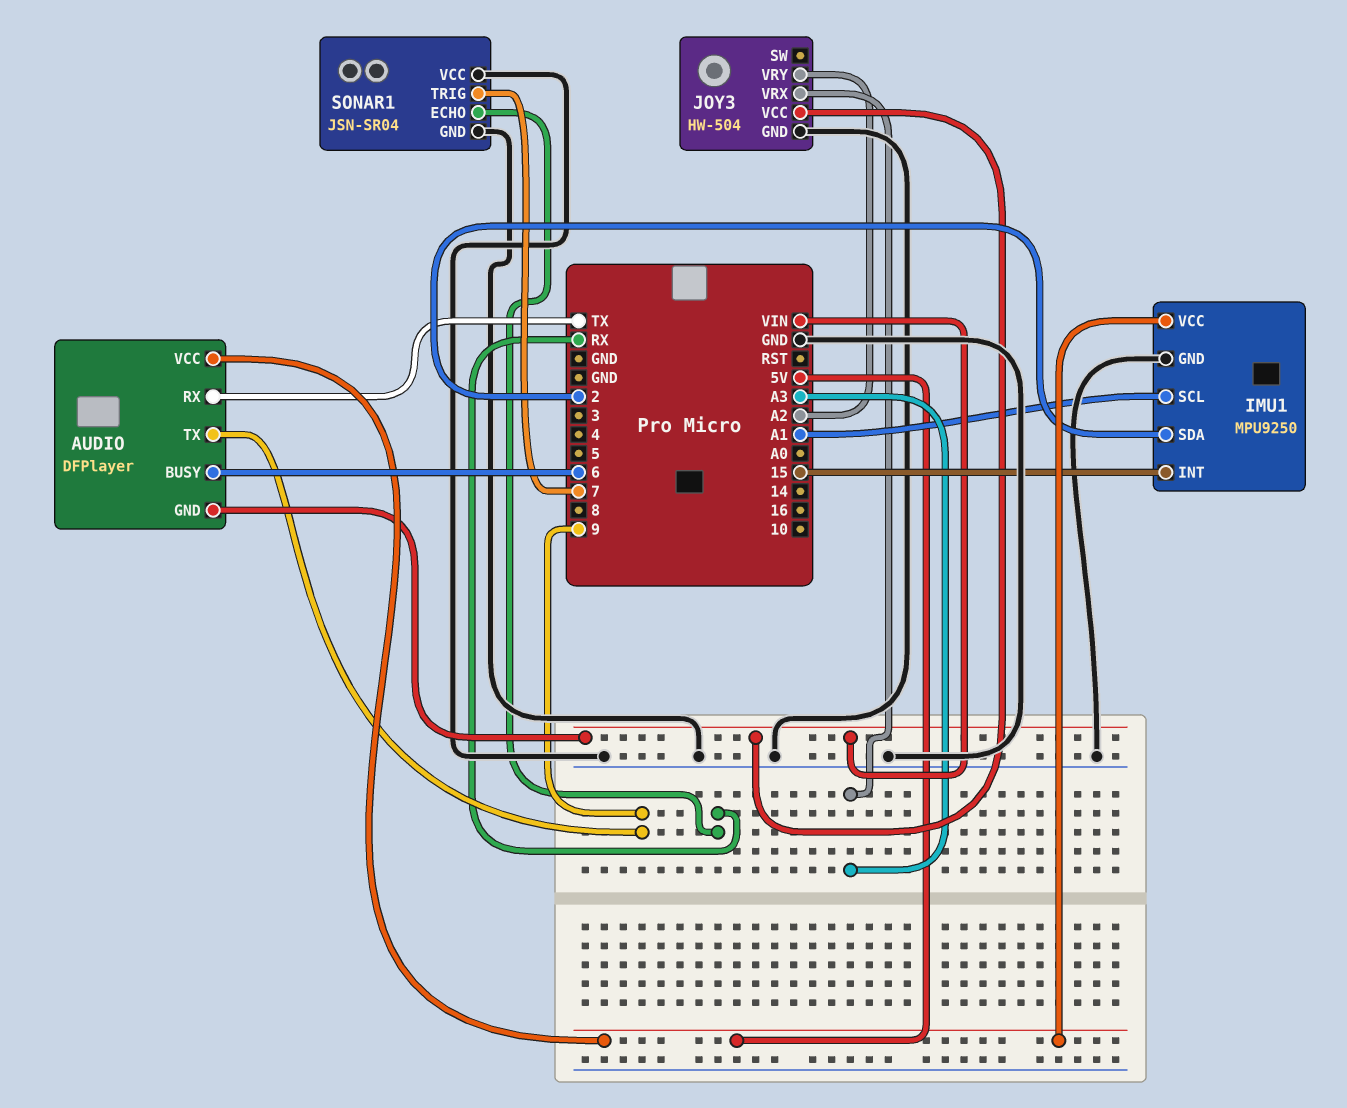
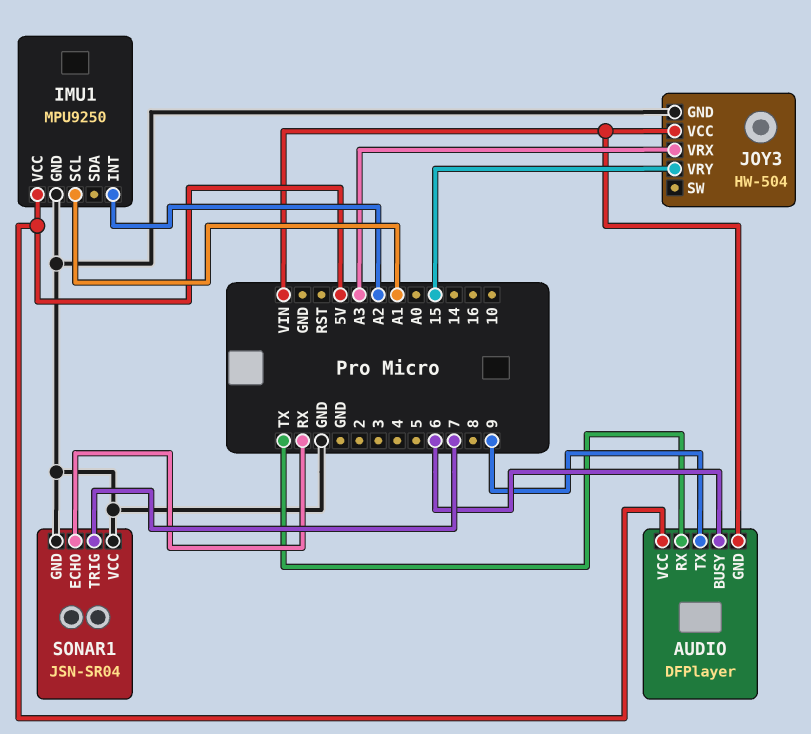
IMU1 pin INT: 15 -> A2
IMU1 pin SDA: 2 -> none
JOY3 pin VRY: A2 -> 15

